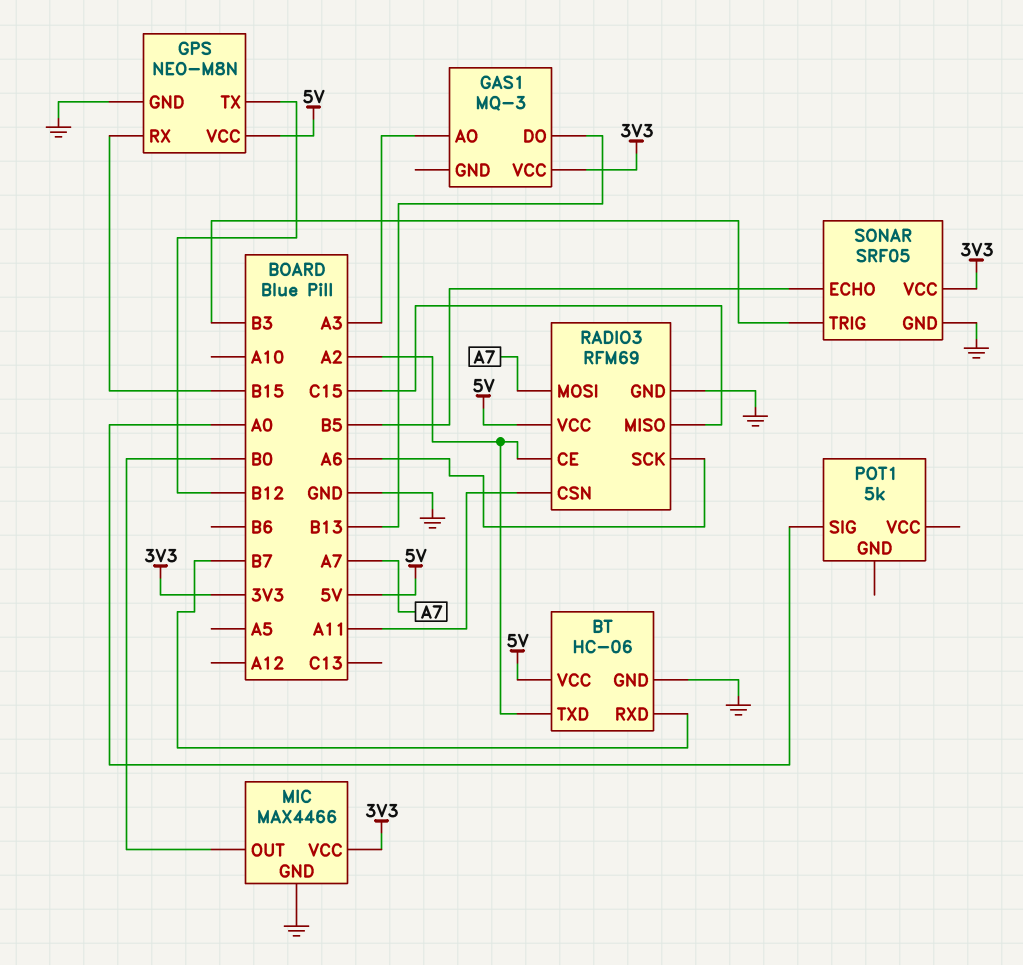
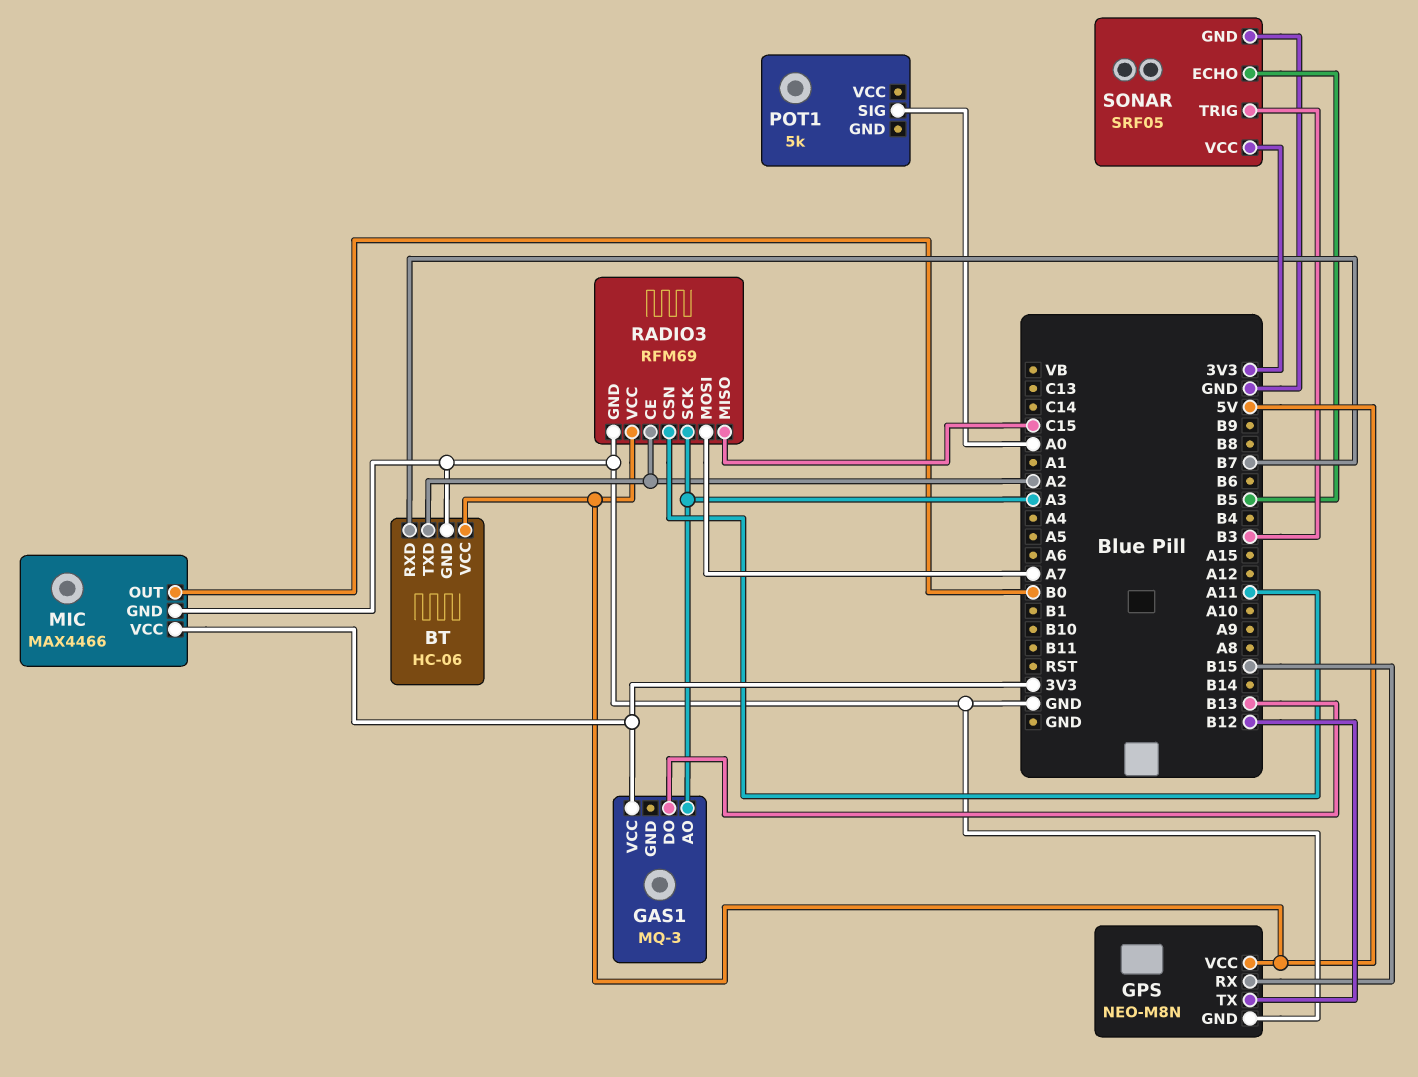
RADIO3 pin SCK: A6 -> A3

